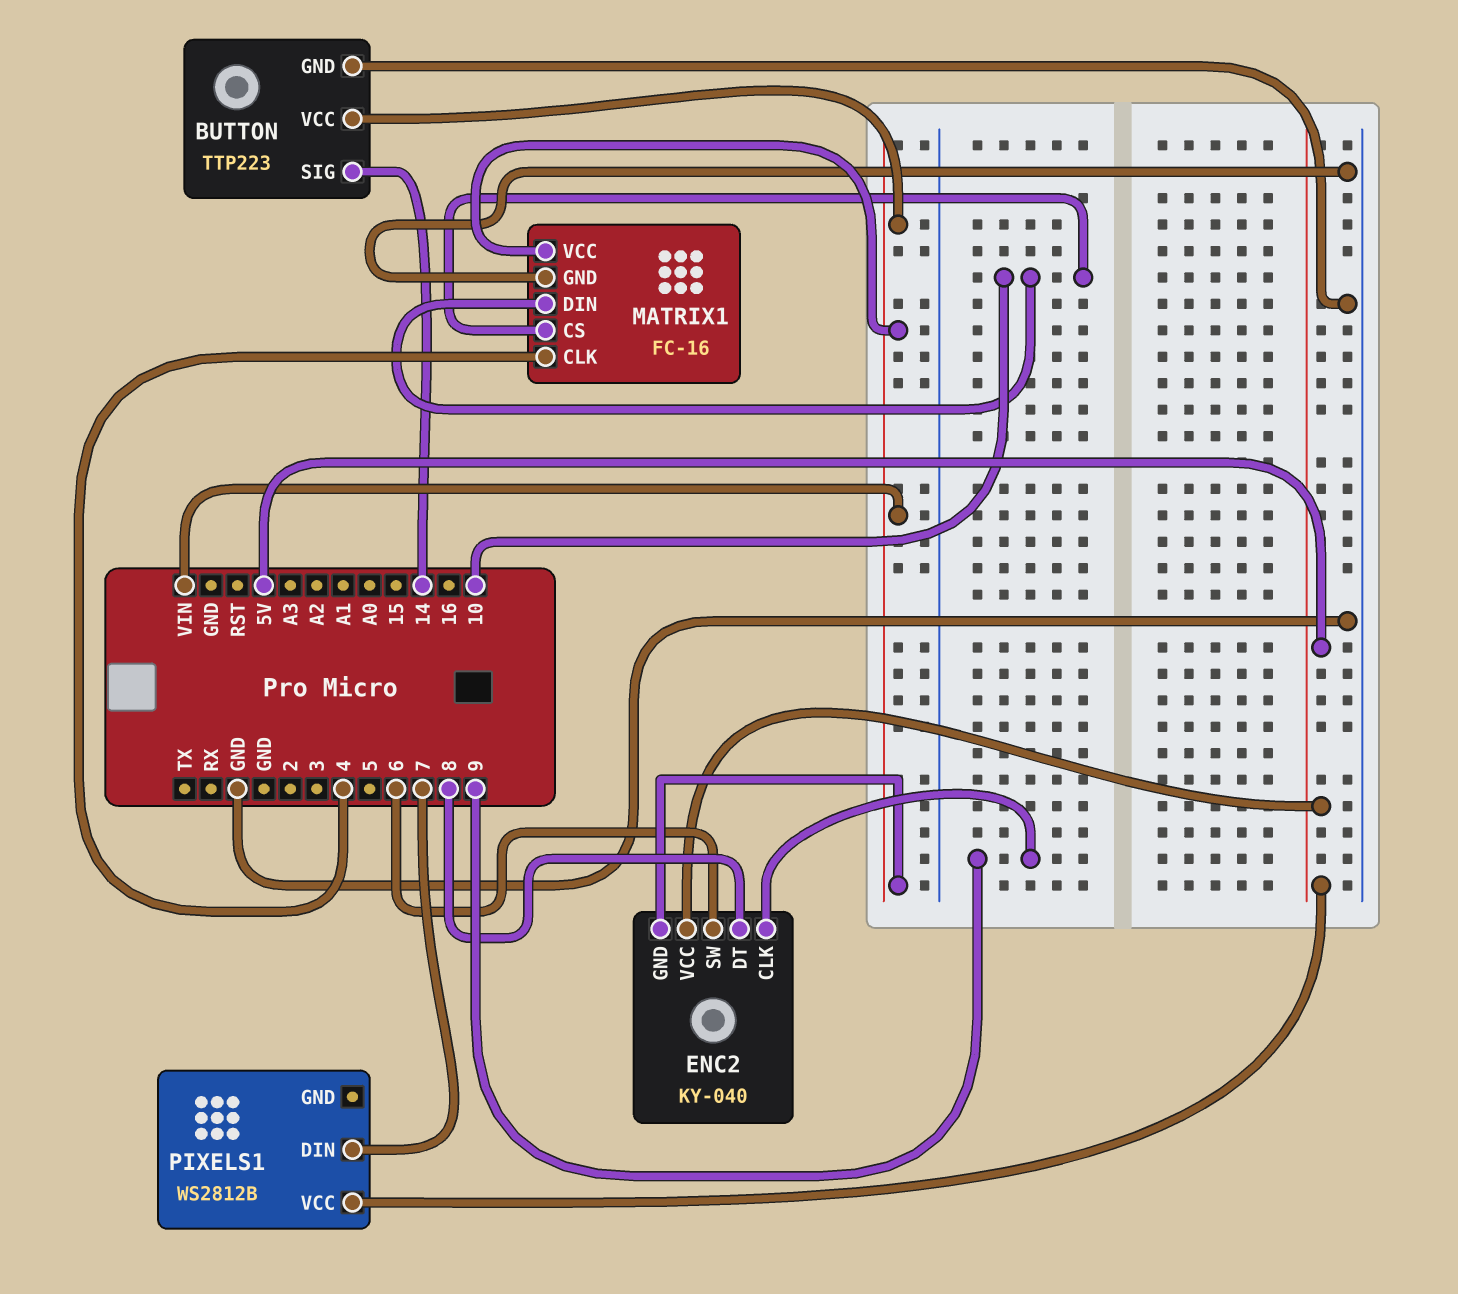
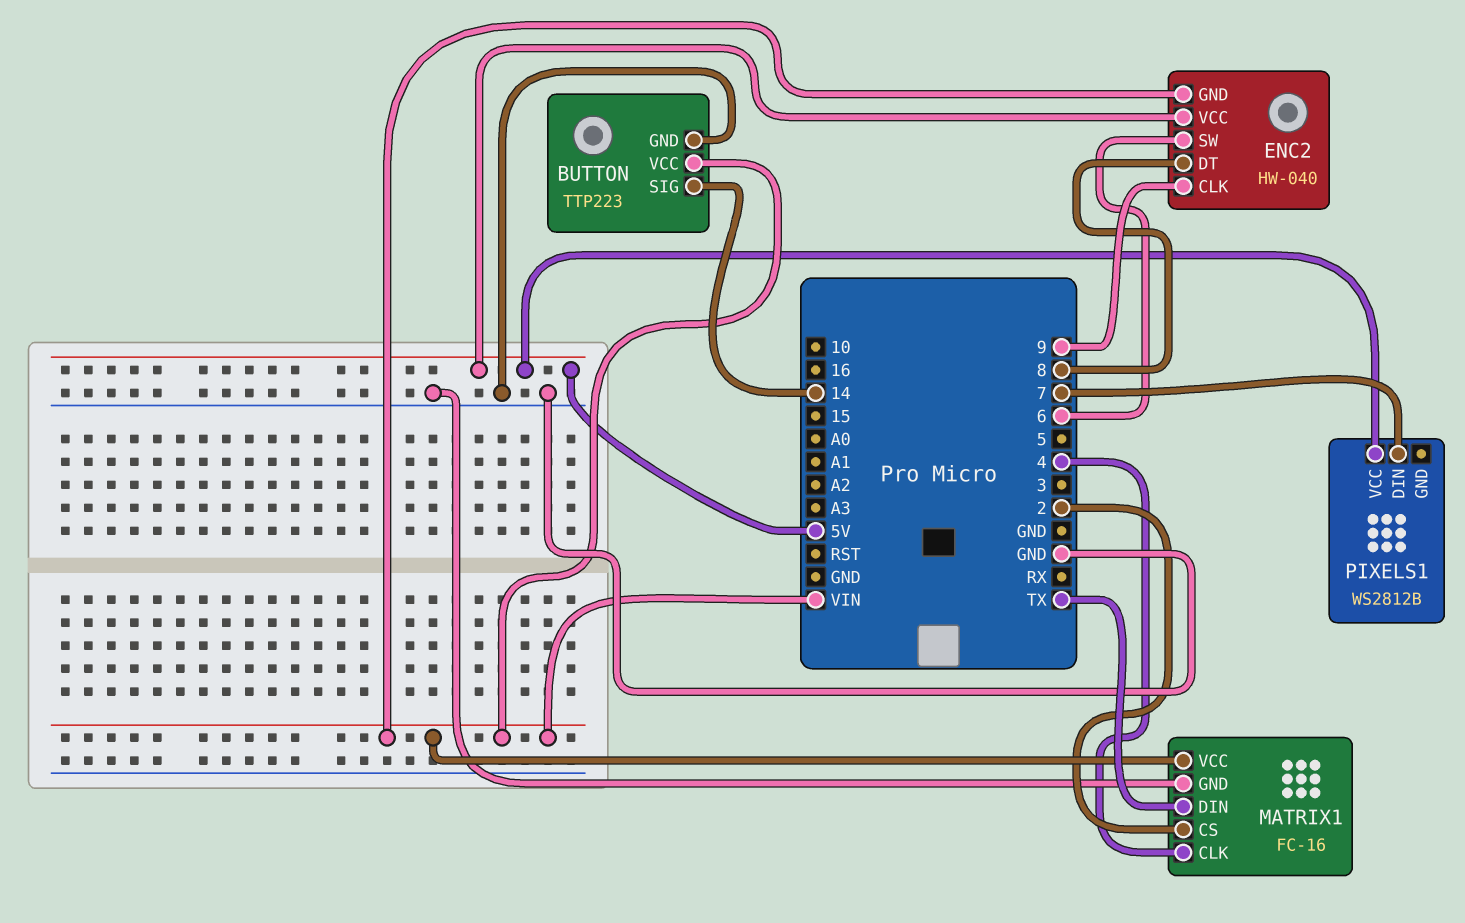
ENC2: KY-040 -> HW-040
MATRIX1 pin CS: 10 -> 2
MATRIX1 pin DIN: 10 -> TX

